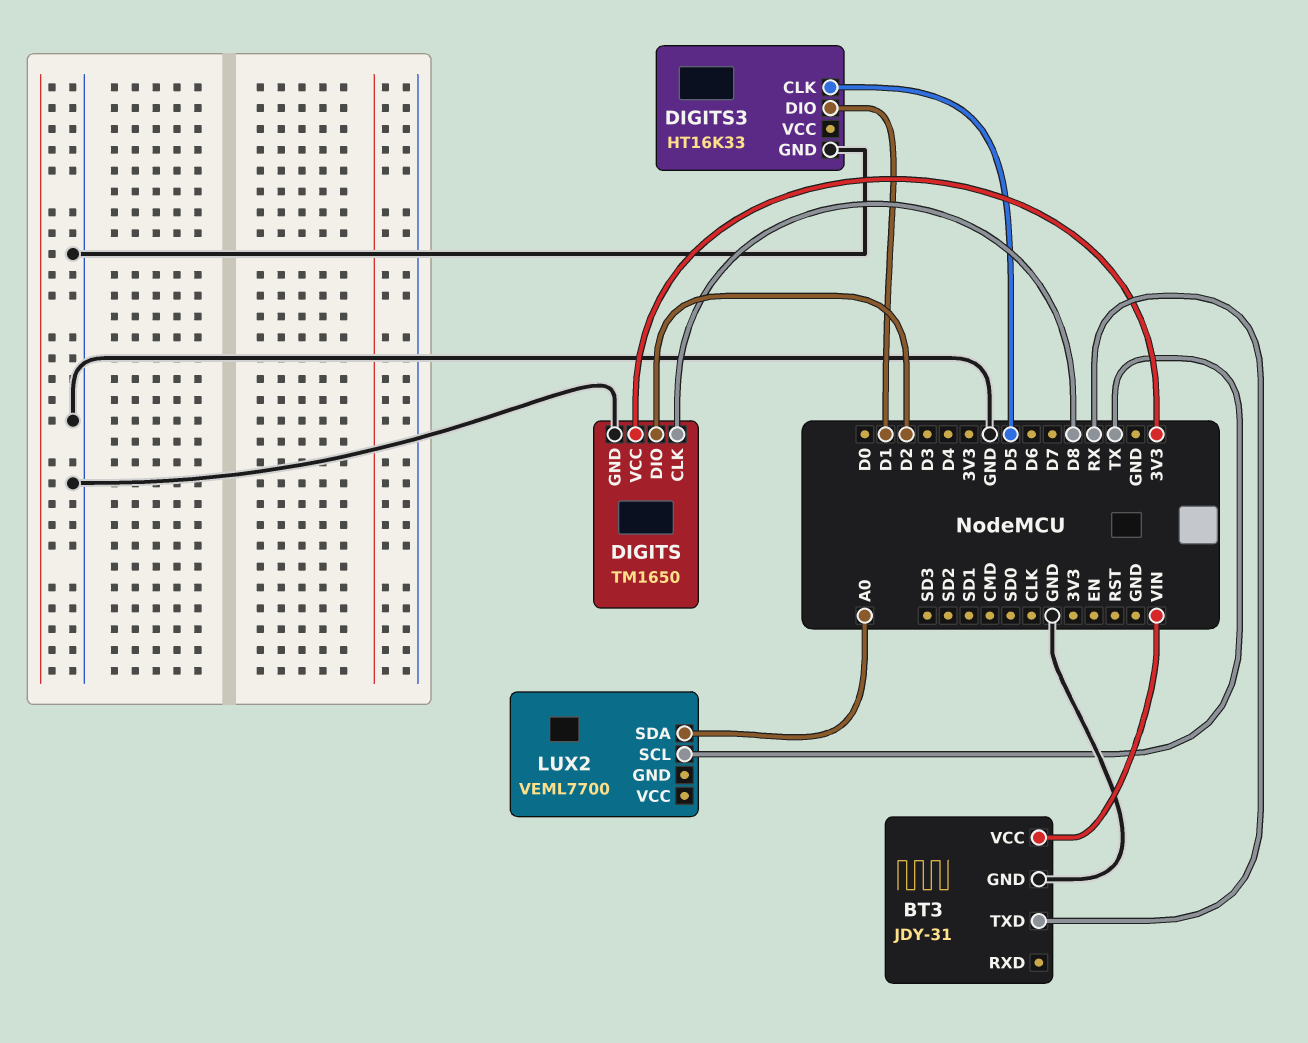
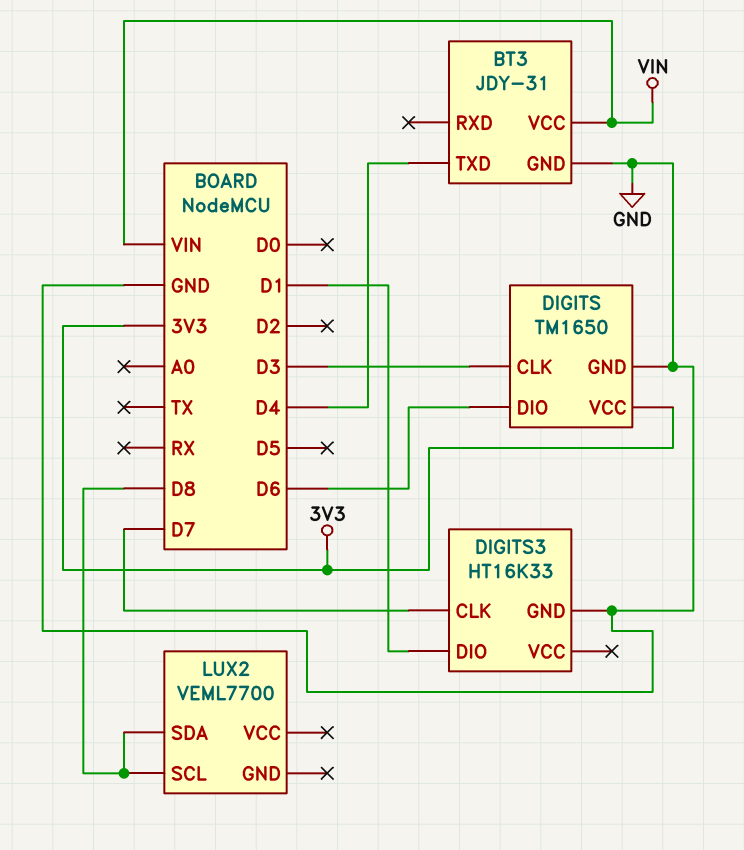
BT3 pin TXD: RX -> D4
DIGITS pin CLK: D8 -> D3
DIGITS pin DIO: D2 -> D6
DIGITS3 pin CLK: D5 -> D7
LUX2 pin SCL: TX -> D8
LUX2 pin SDA: A0 -> D8

